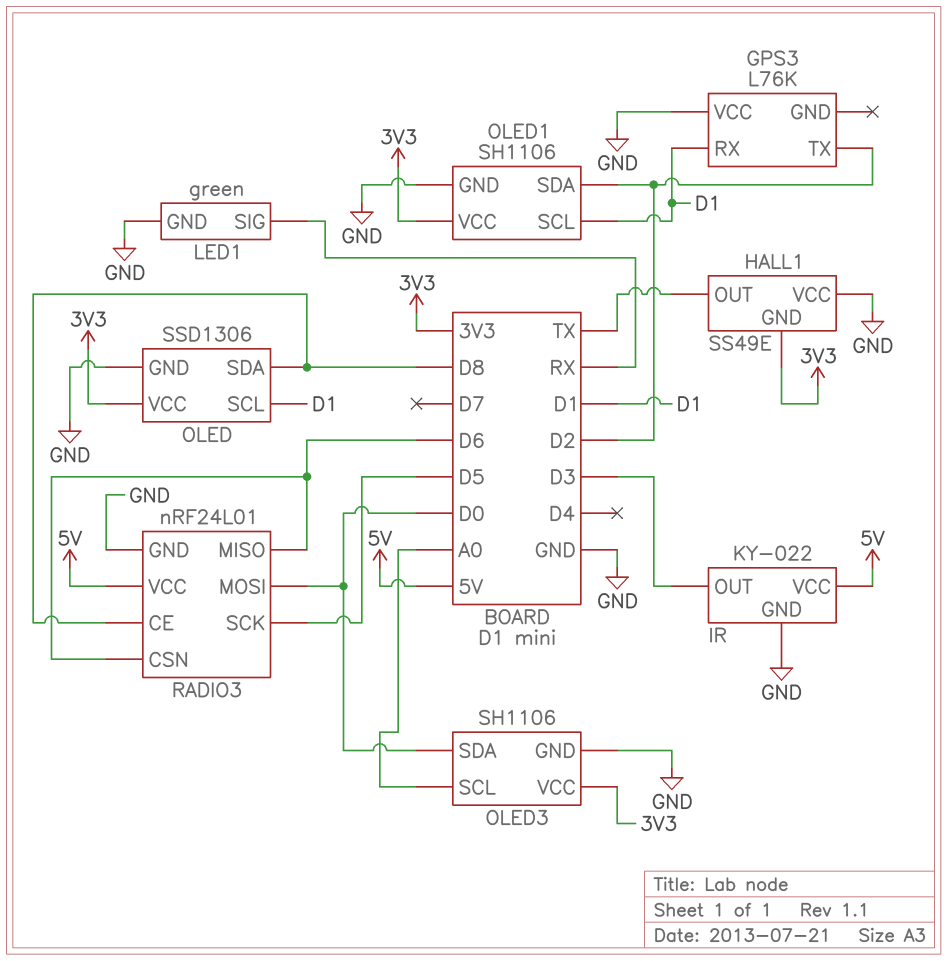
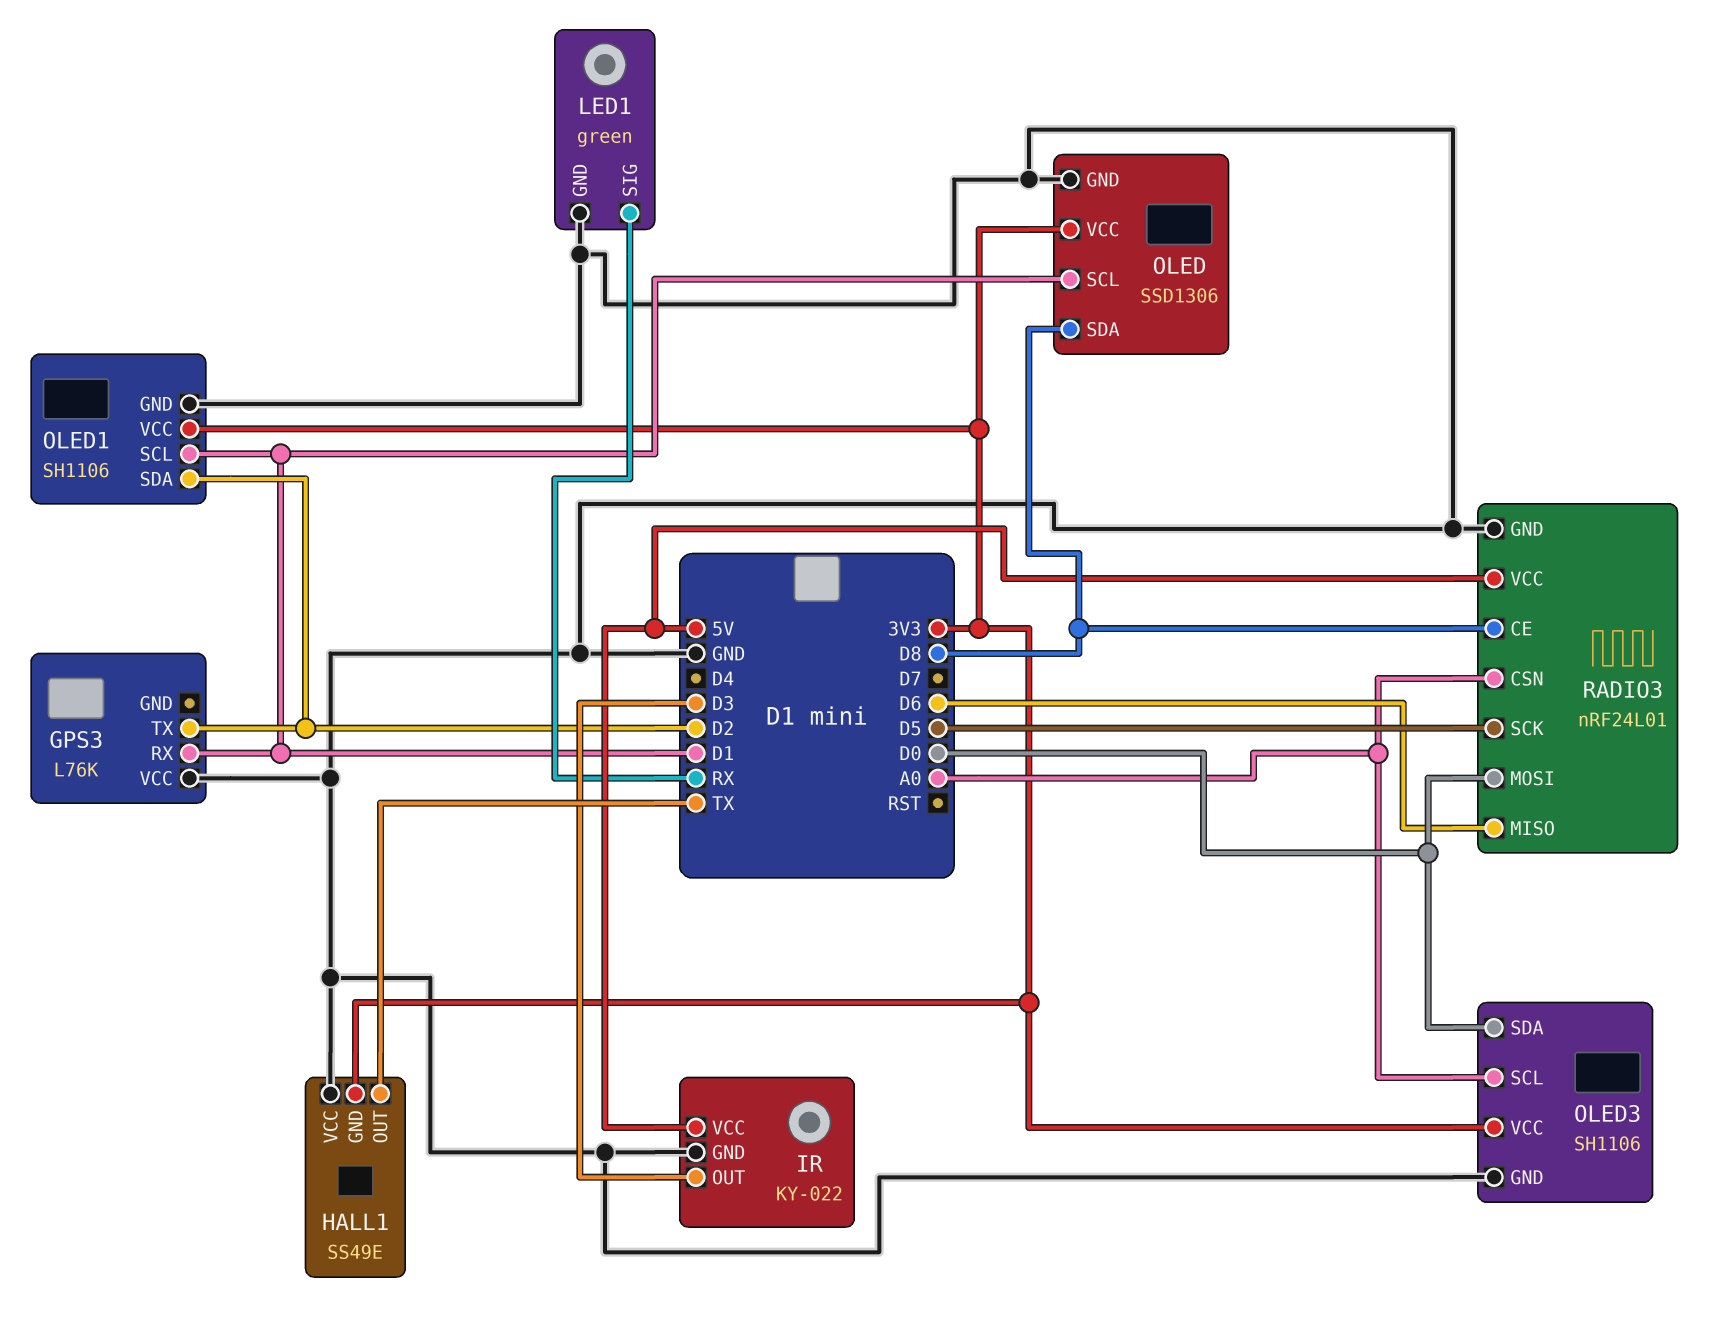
RADIO3 pin CSN: D6 -> A0

